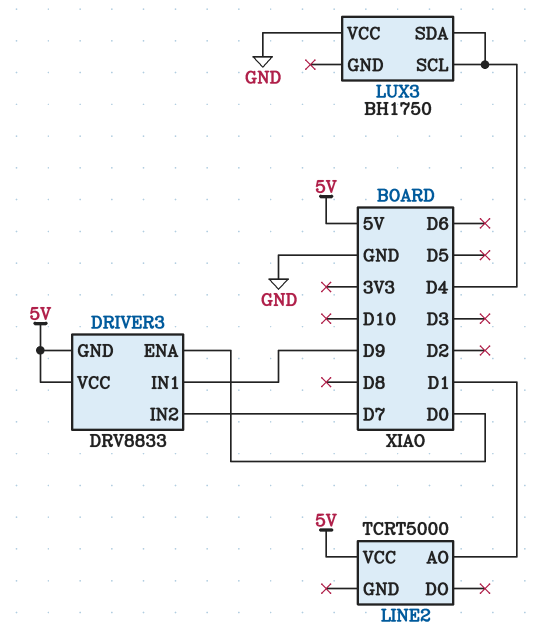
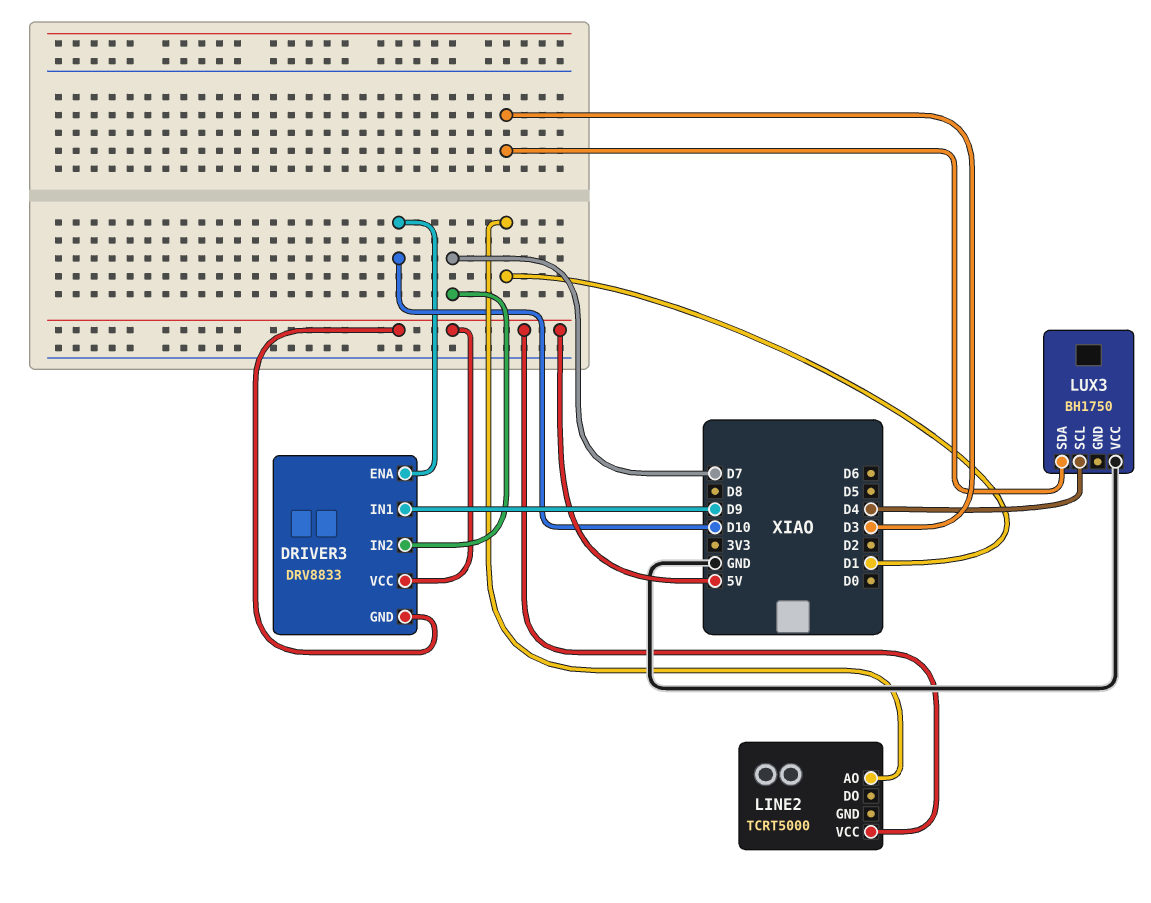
DRIVER3 pin ENA: D0 -> D10
LUX3 pin SDA: D4 -> D3

